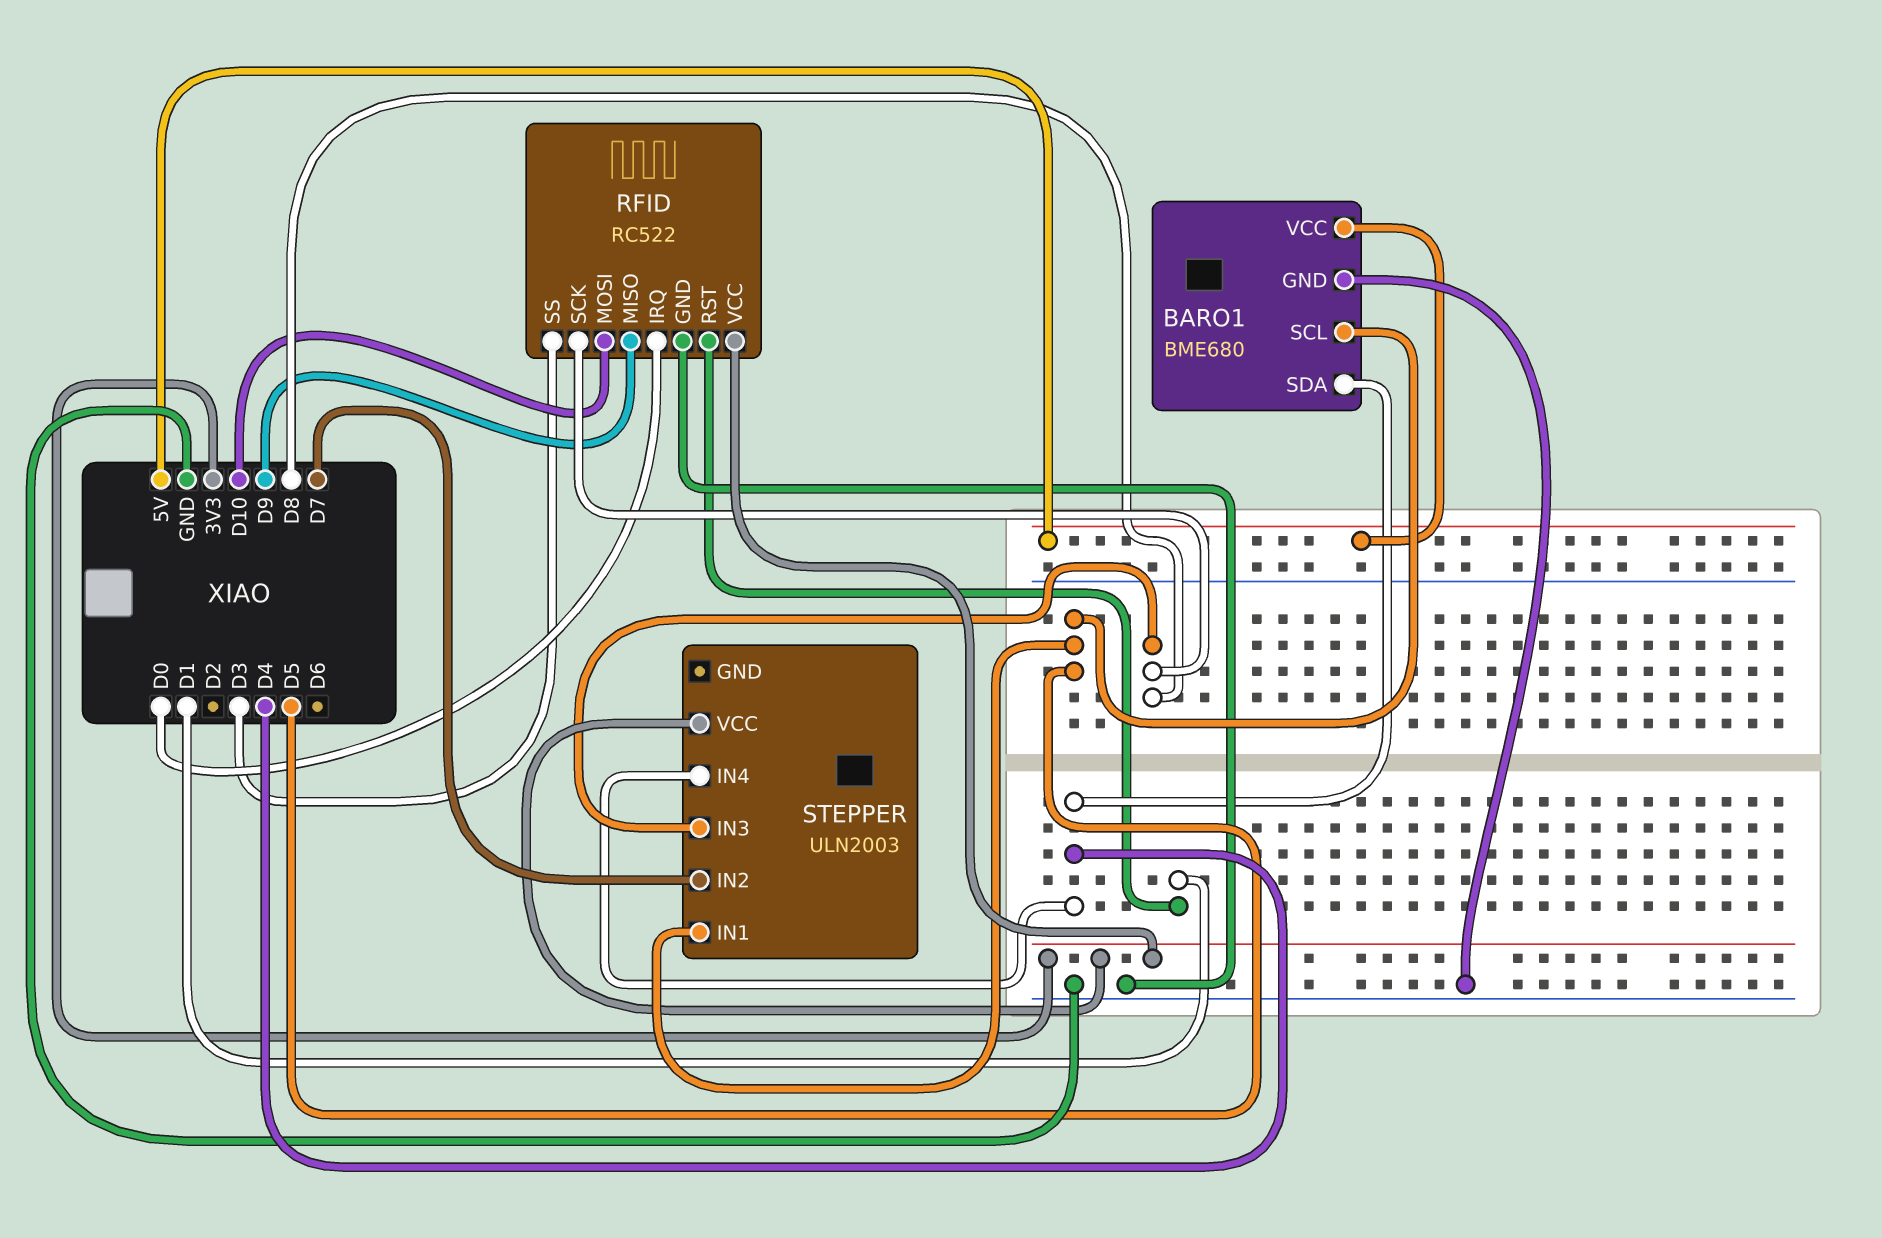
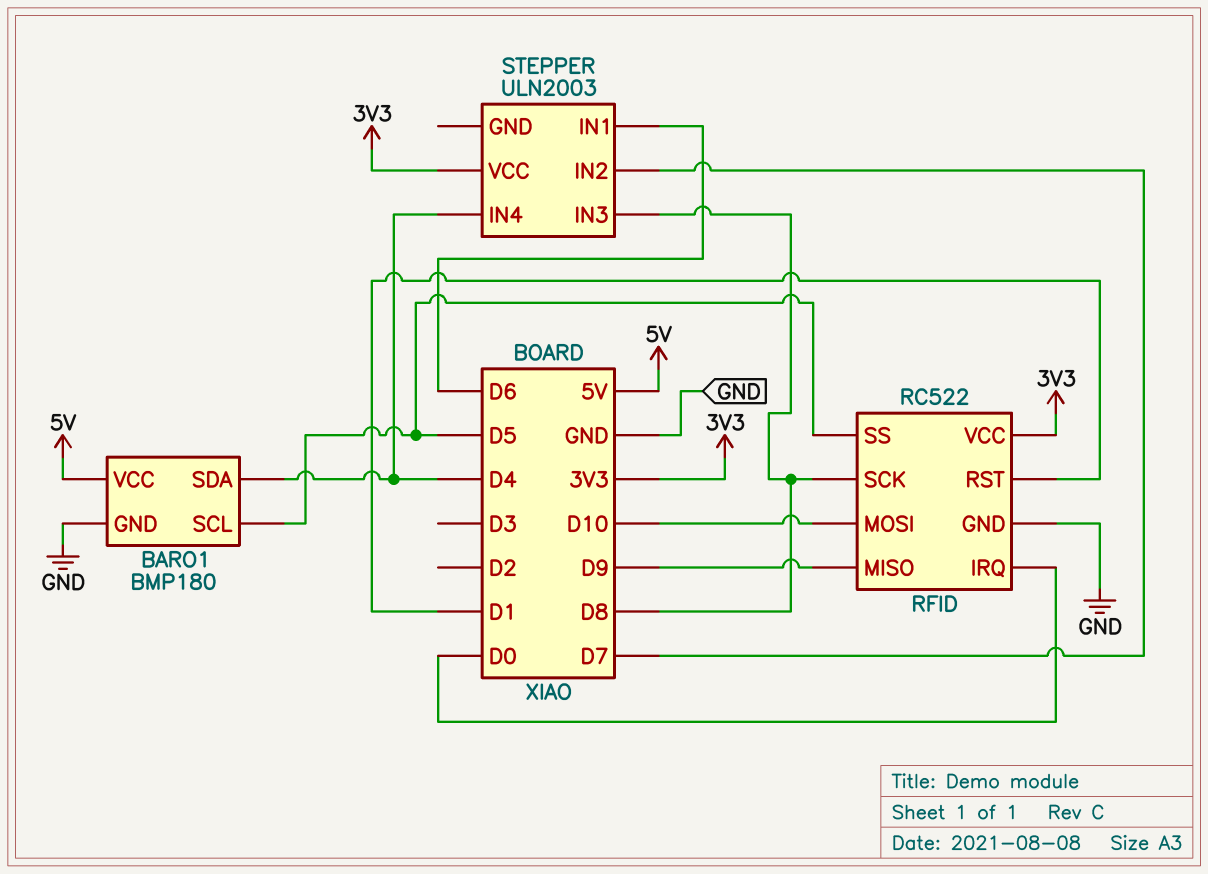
BARO1: BME680 -> BMP180
RFID pin SS: D3 -> D5
STEPPER pin IN1: D5 -> D6

